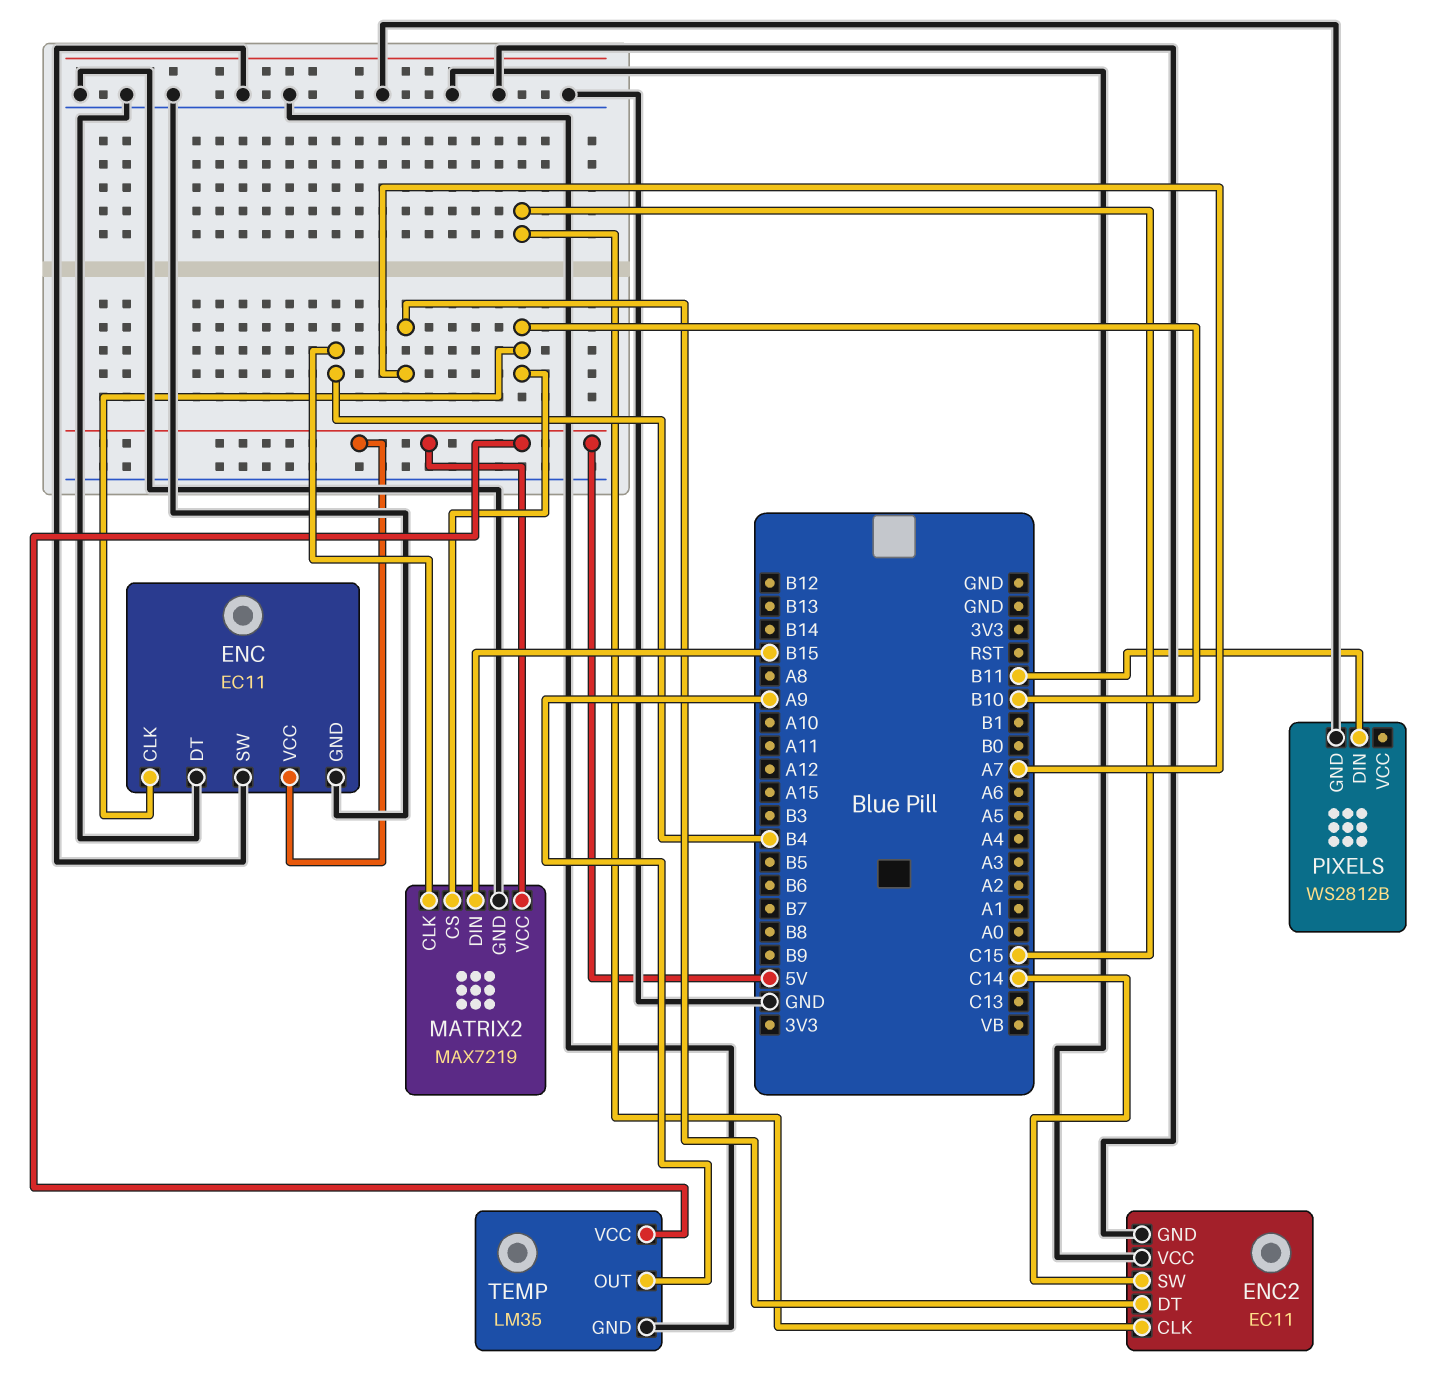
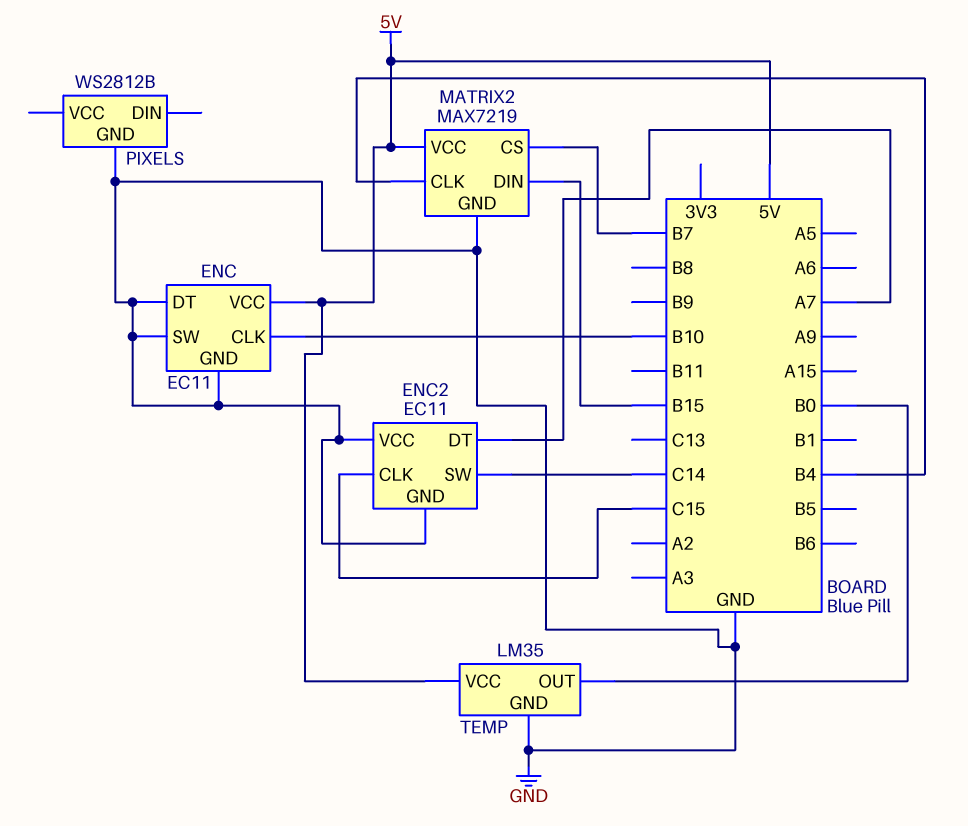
MATRIX2 pin CS: B10 -> B7
PIXELS pin DIN: B11 -> none
TEMP pin OUT: A9 -> B0

